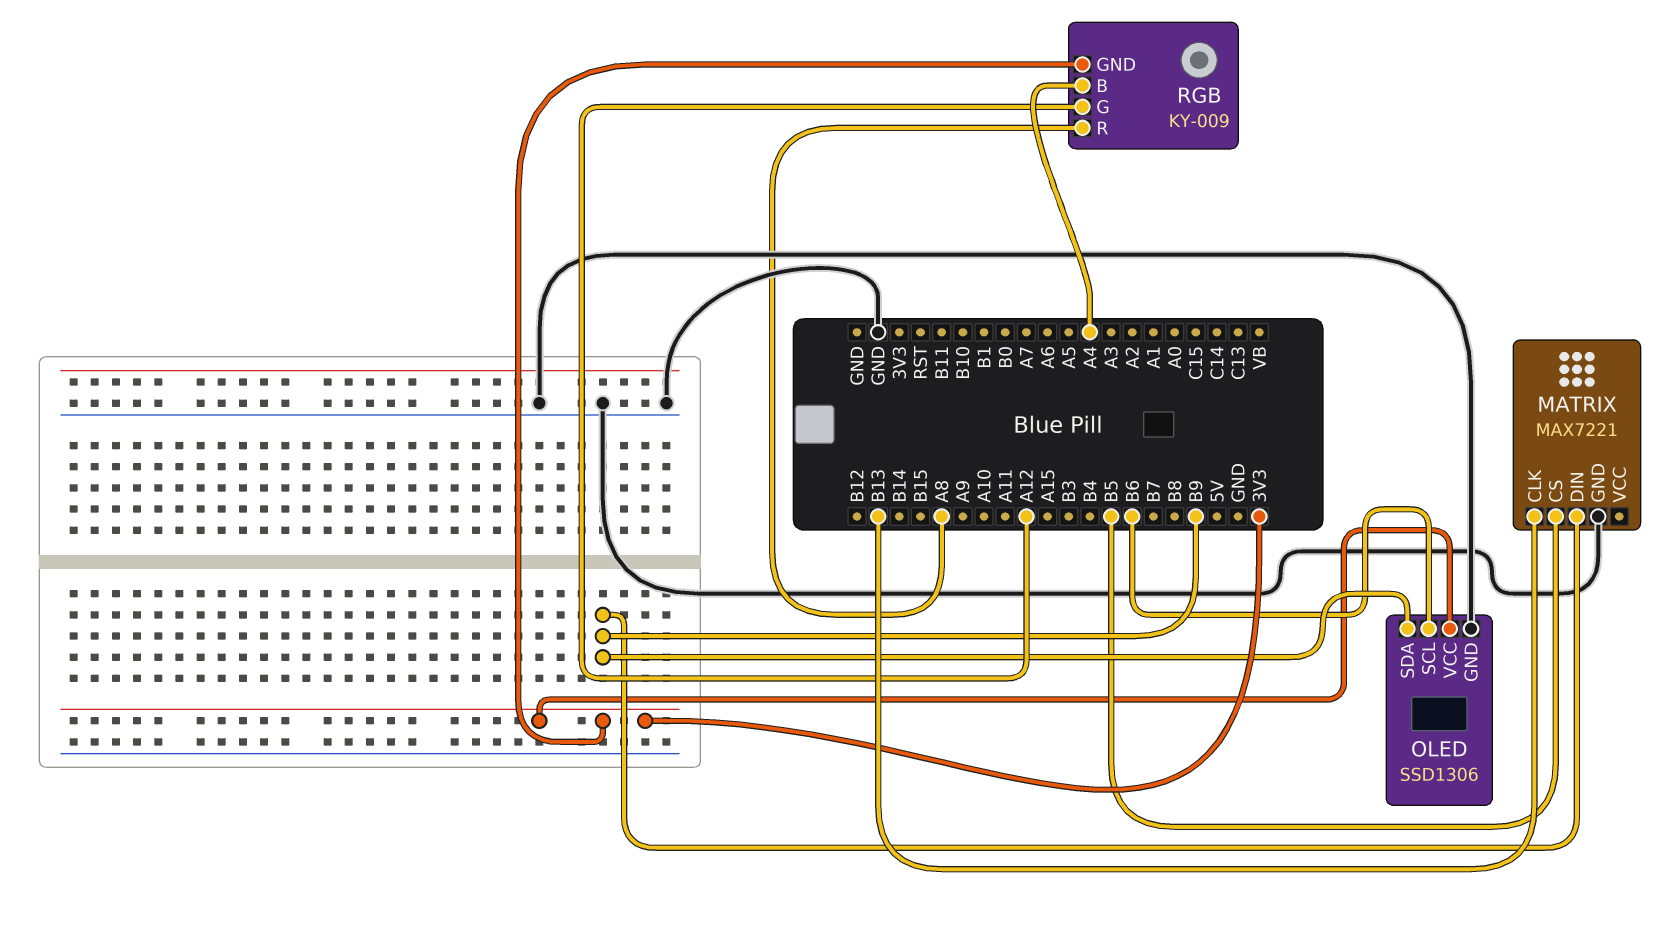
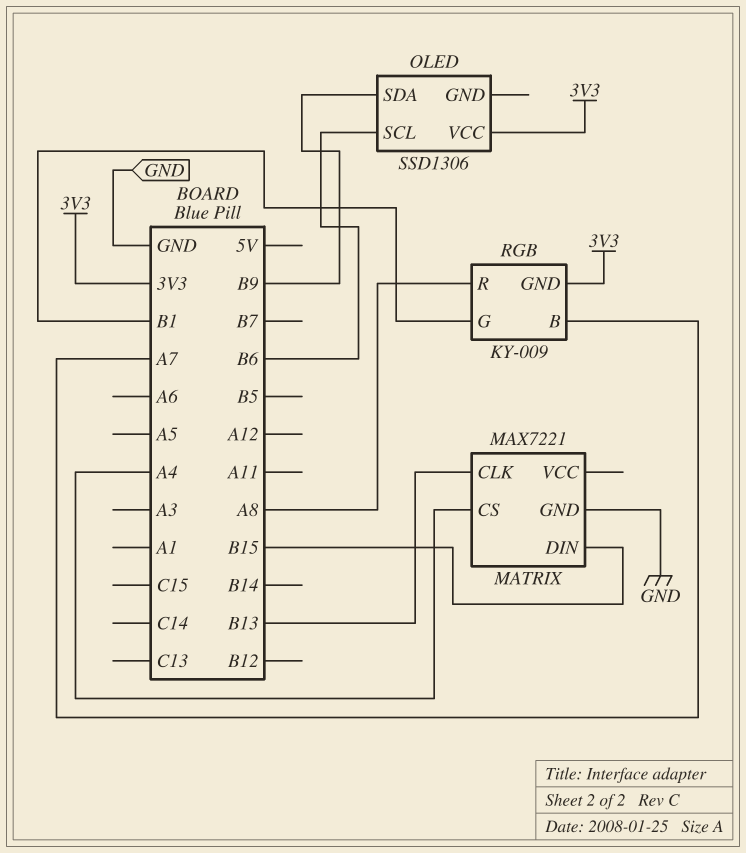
MATRIX pin CS: B5 -> A4
MATRIX pin DIN: B9 -> B15
OLED pin GND: GND -> none
RGB pin B: A4 -> A7
RGB pin G: A12 -> B1

